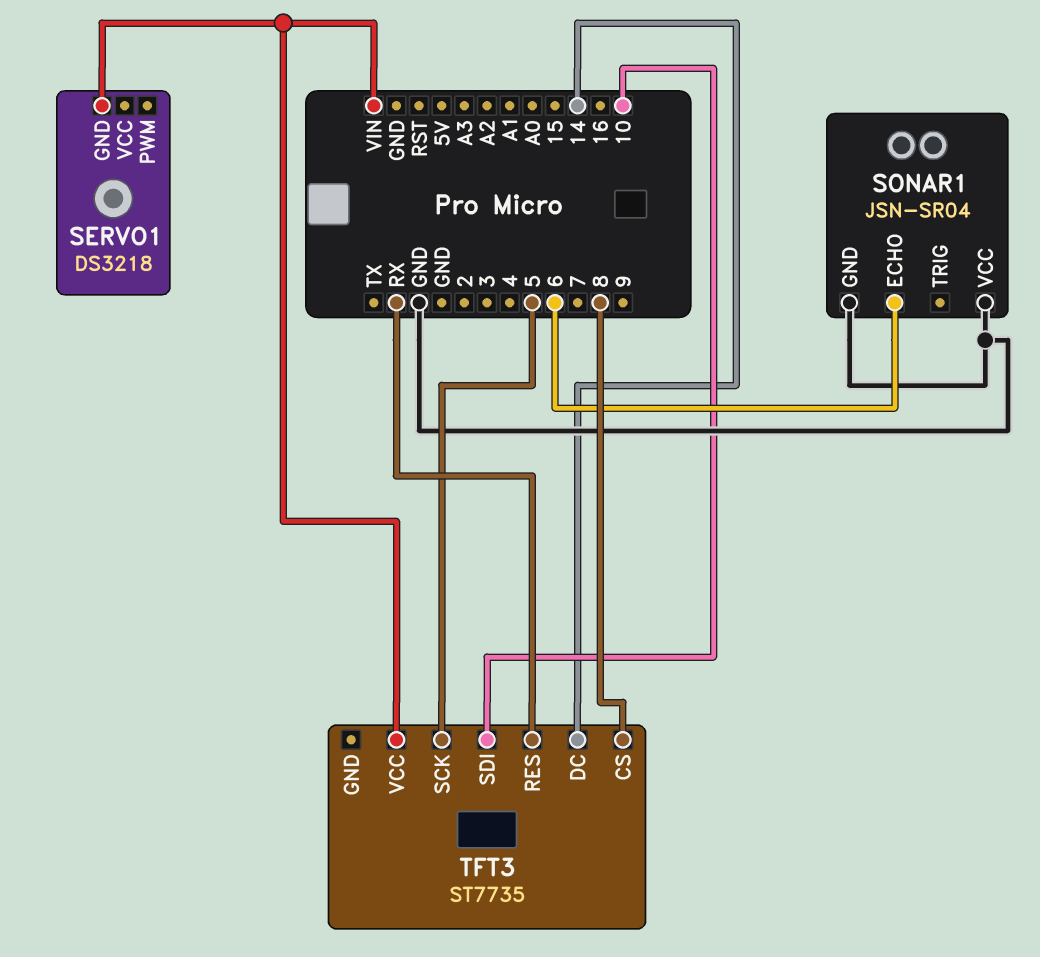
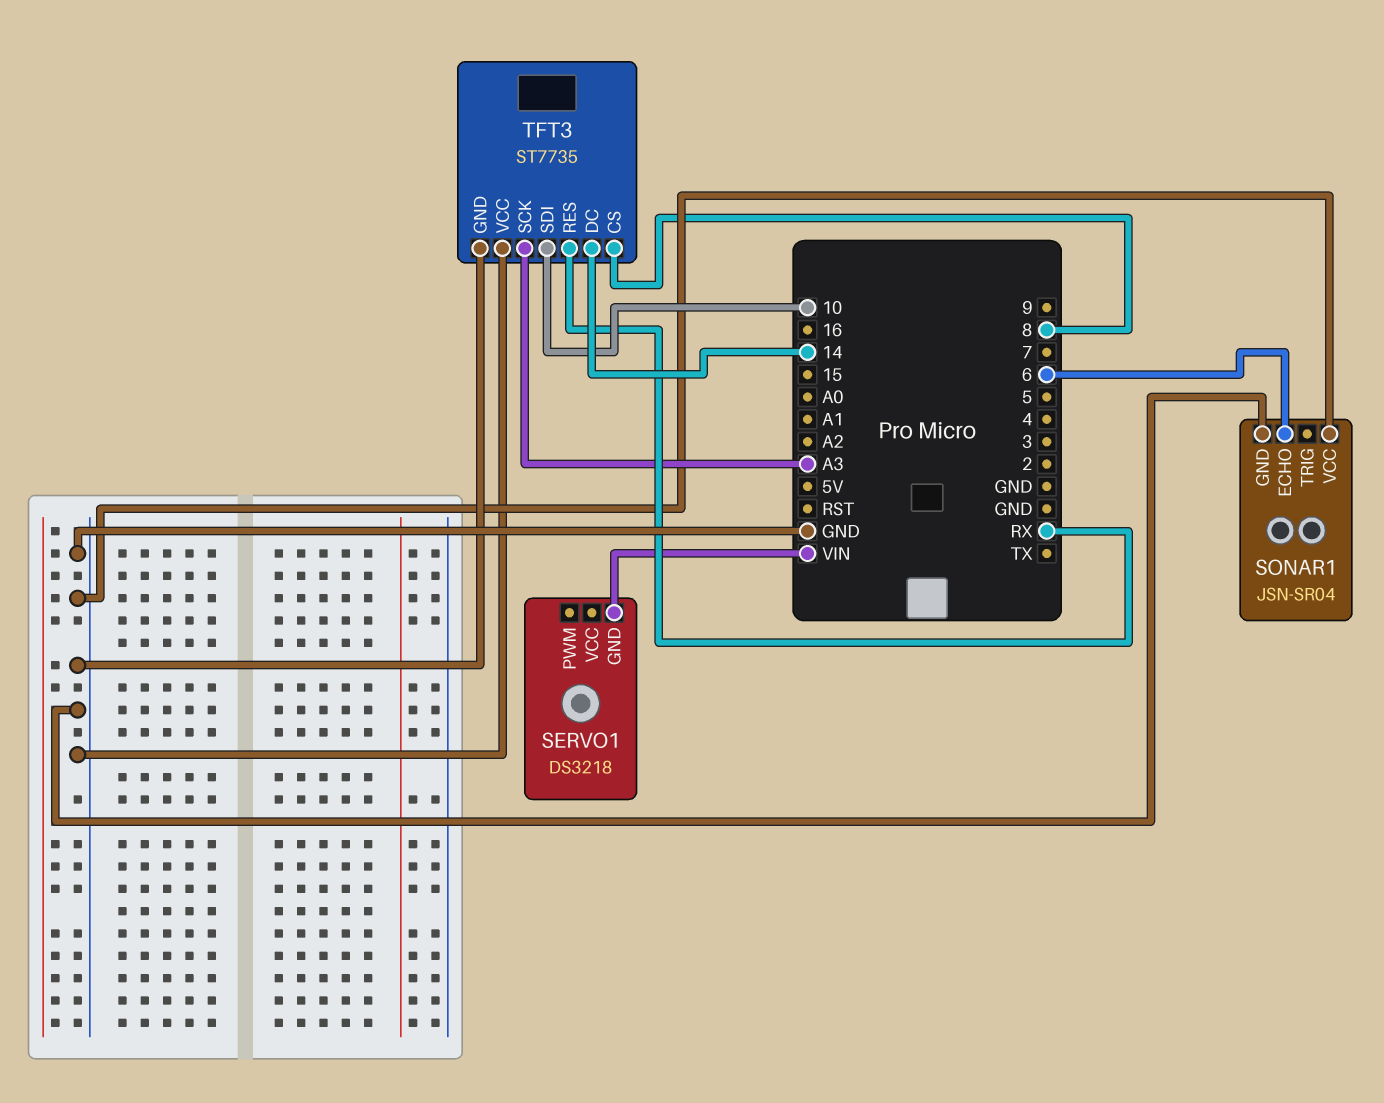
TFT3 pin GND: none -> GND
TFT3 pin SCK: 5 -> A3
TFT3 pin VCC: VIN -> GND

